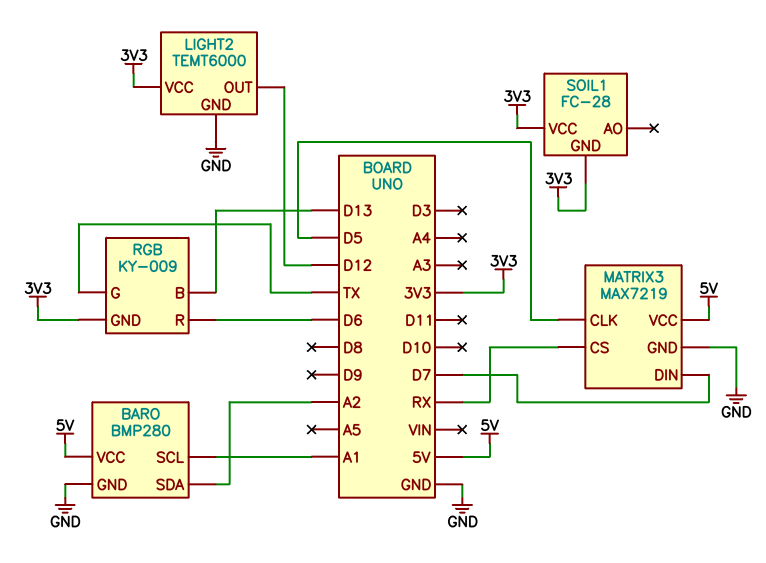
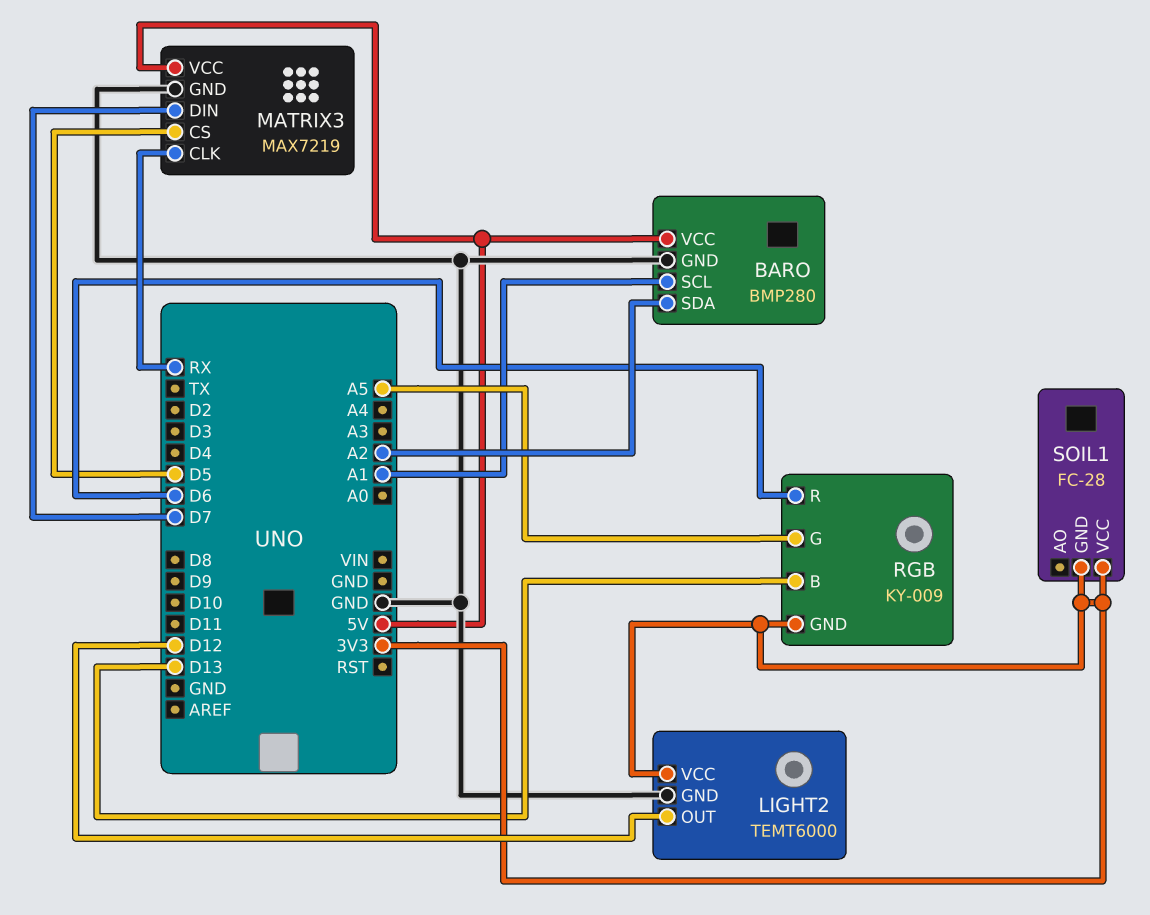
MATRIX3 pin CLK: D5 -> RX
MATRIX3 pin CS: RX -> D5
RGB pin G: TX -> A5

